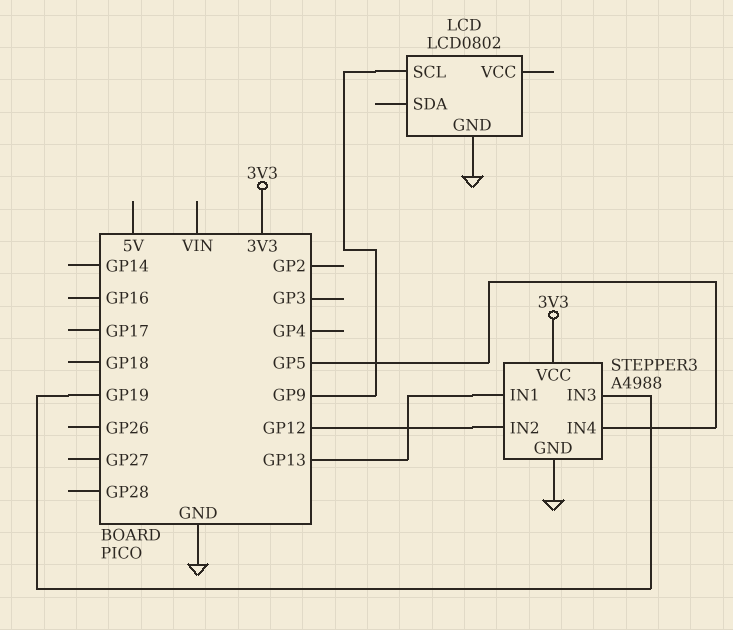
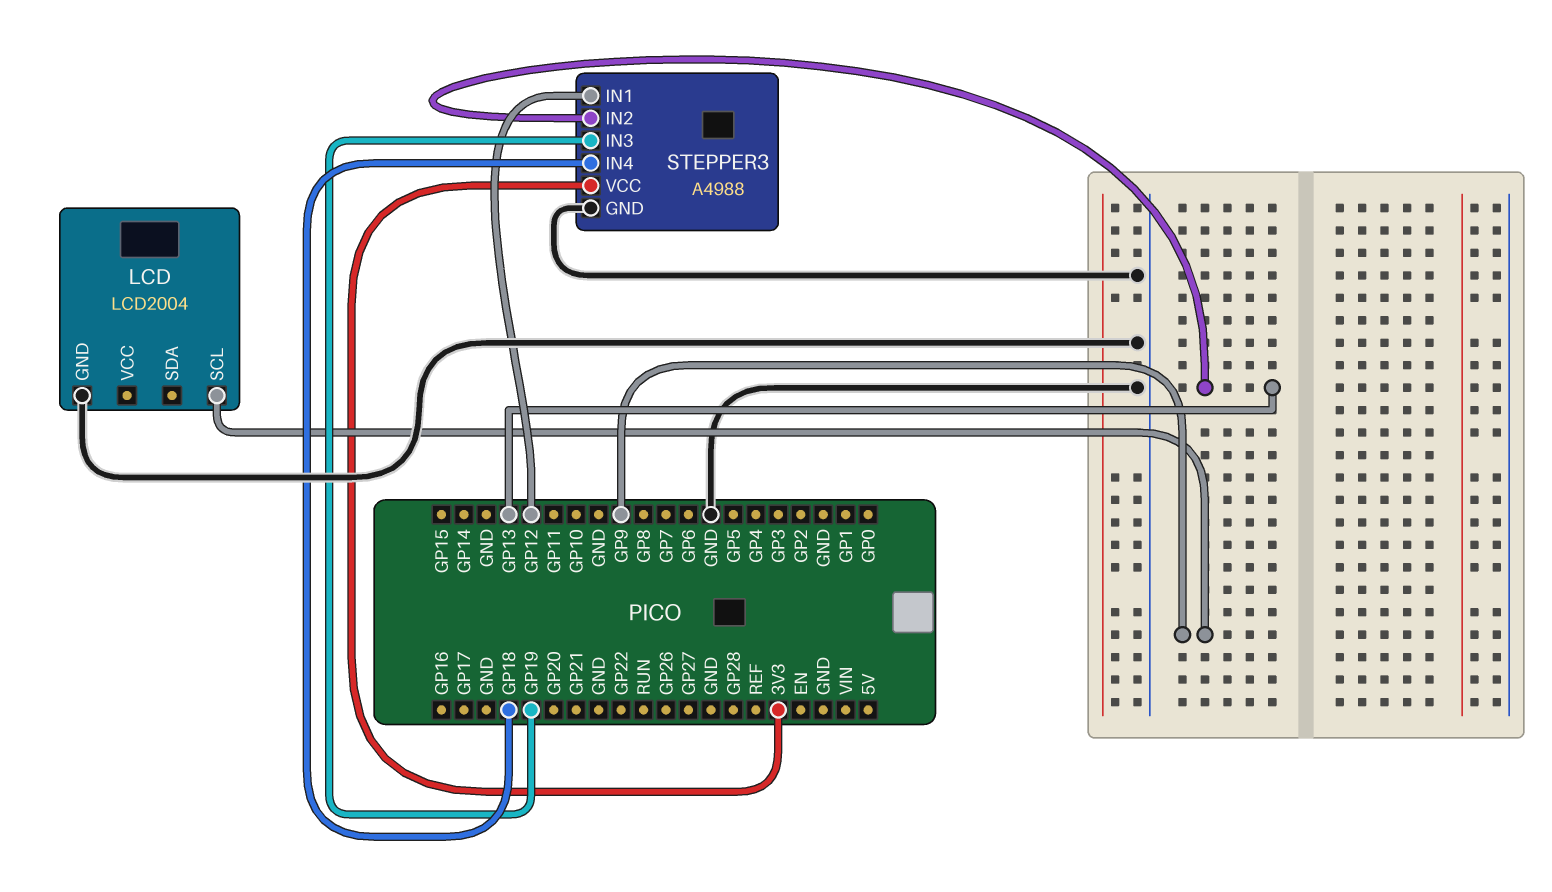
LCD: LCD0802 -> LCD2004
STEPPER3 pin IN1: GP13 -> GP12
STEPPER3 pin IN2: GP12 -> GP13
STEPPER3 pin IN4: GP5 -> GP18

